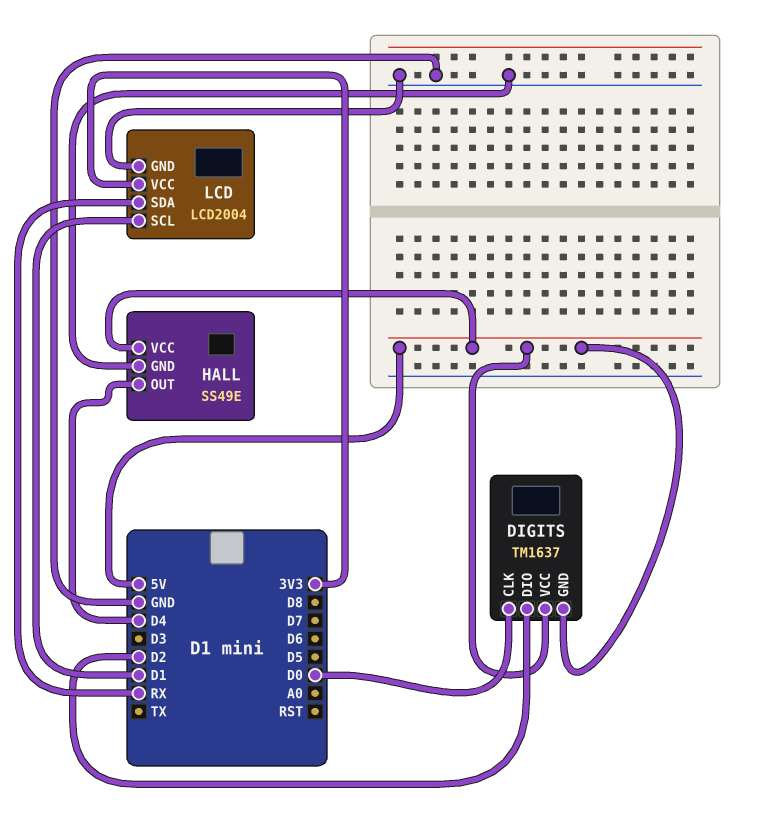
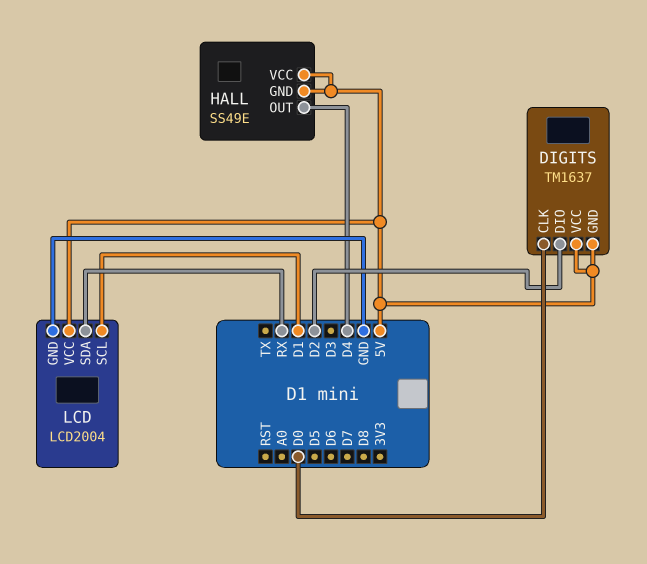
HALL pin GND: GND -> 5V
LCD pin VCC: 3V3 -> 5V

